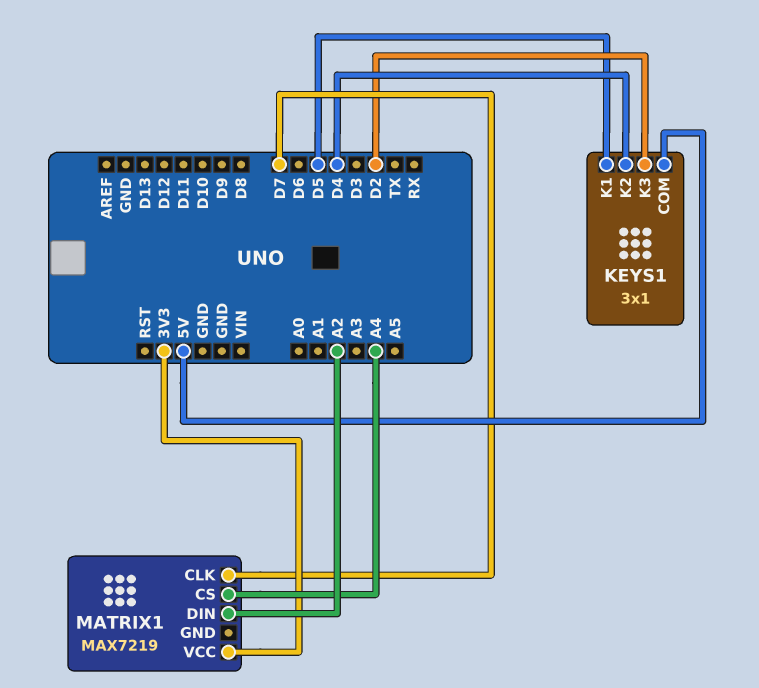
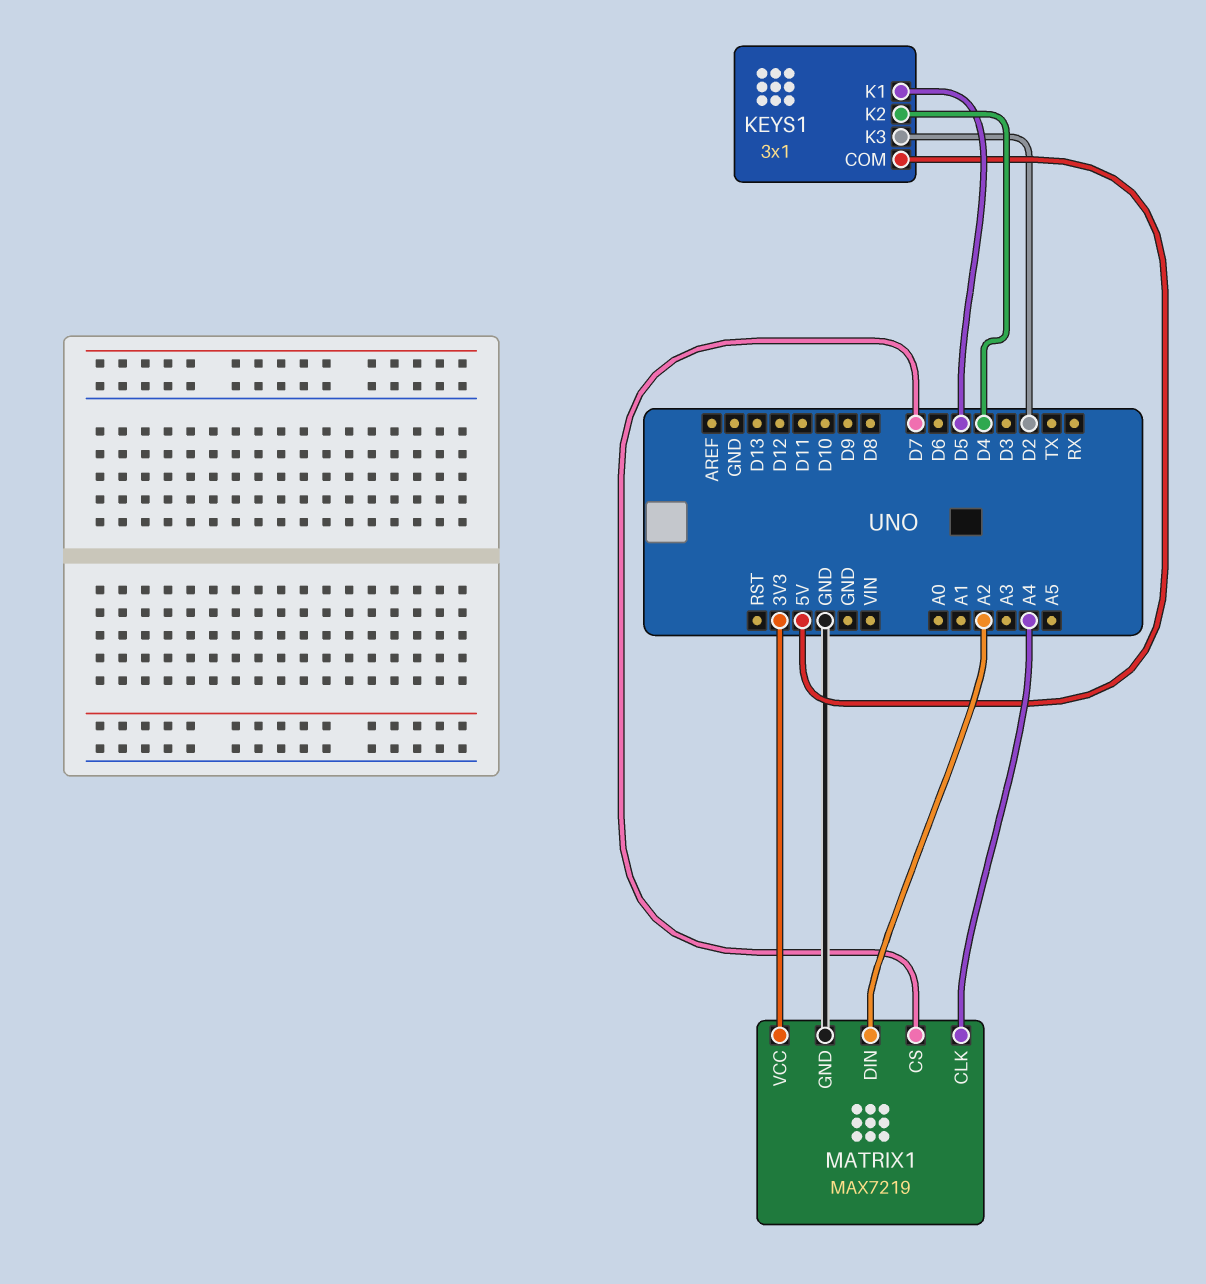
MATRIX1 pin CLK: D7 -> A4
MATRIX1 pin CS: A4 -> D7
MATRIX1 pin GND: none -> GND

